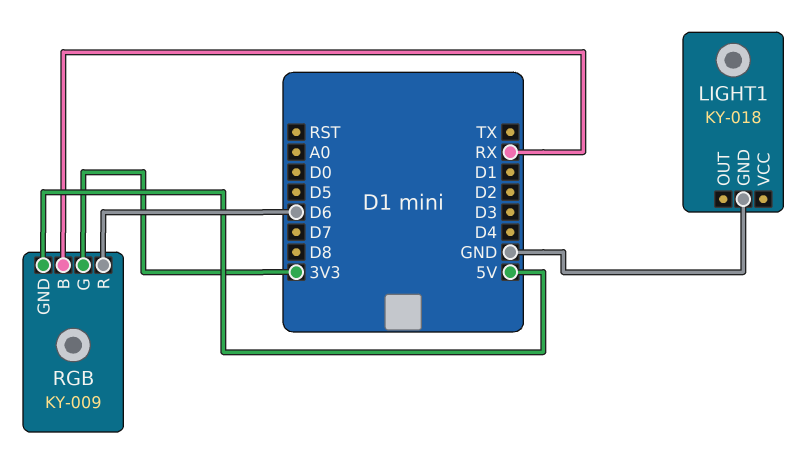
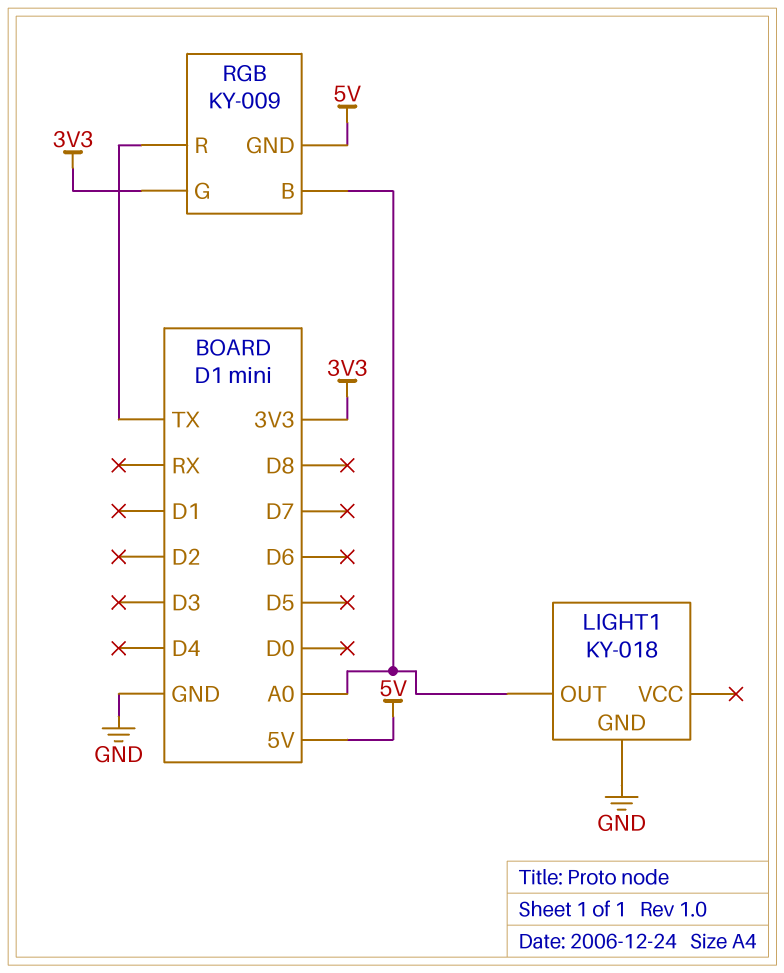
LIGHT1 pin OUT: none -> A0
RGB pin B: RX -> A0
RGB pin R: D6 -> TX

